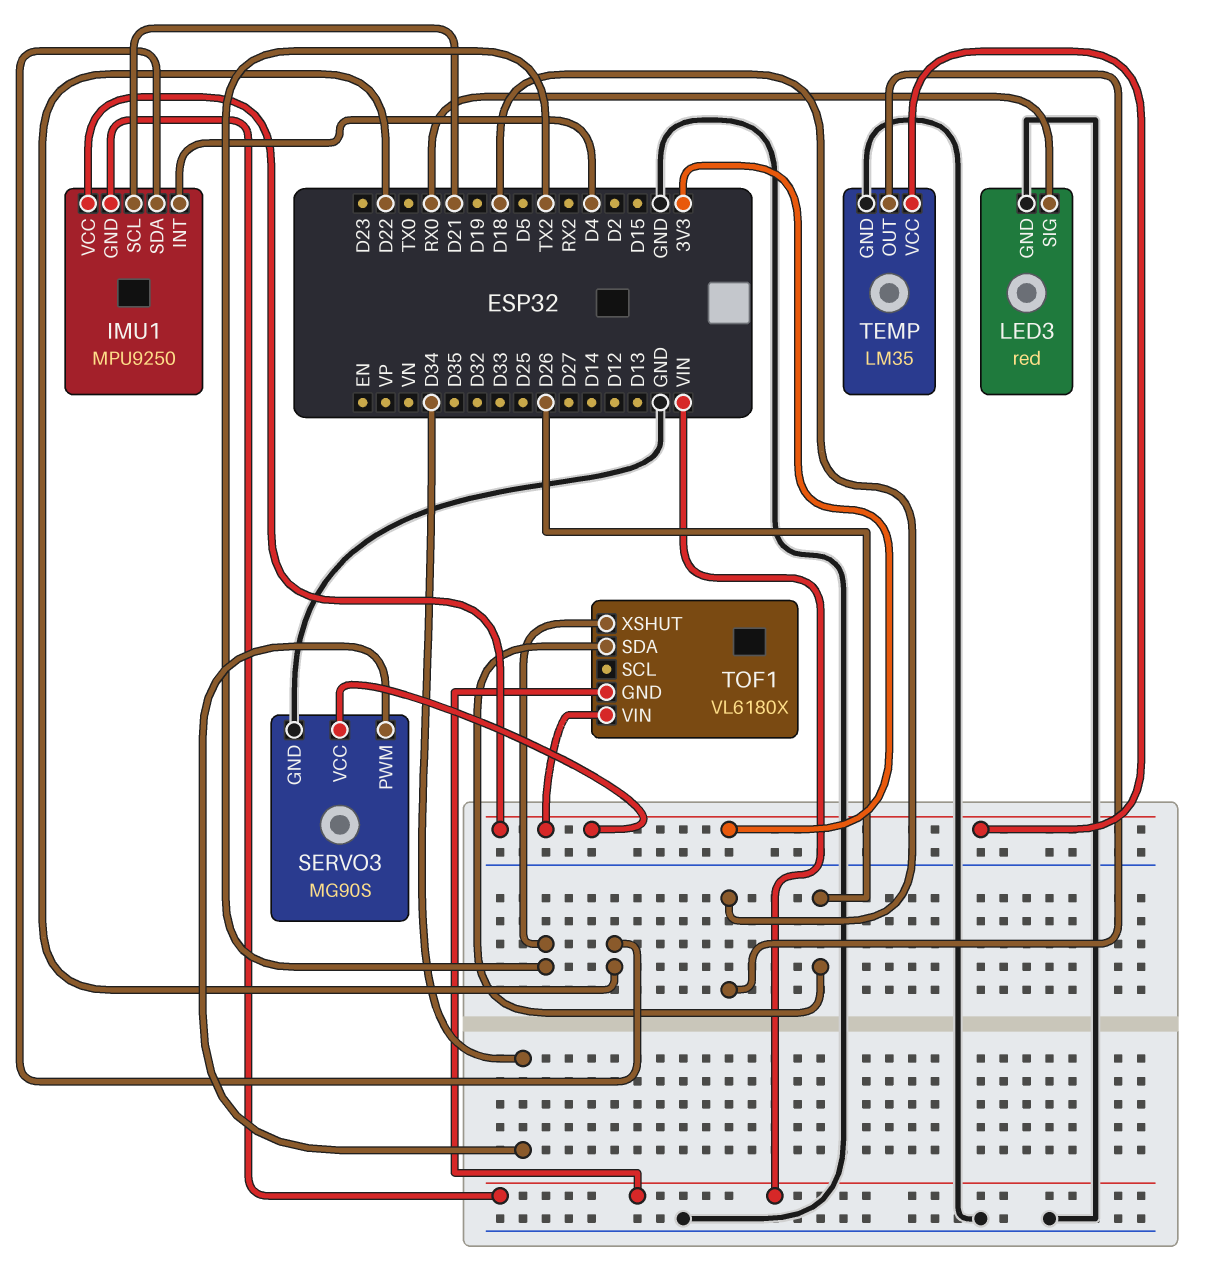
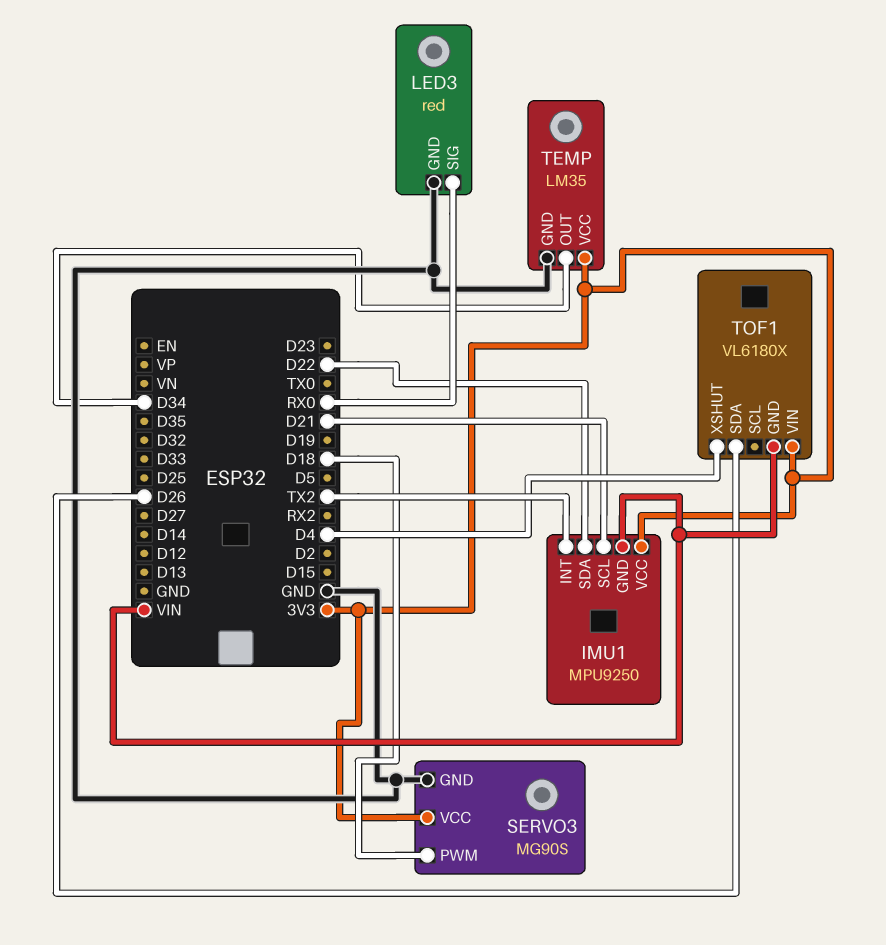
IMU1 pin INT: D4 -> TX2
SERVO3 pin PWM: D34 -> D18
TEMP pin OUT: D18 -> D34
TOF1 pin XSHUT: TX2 -> D4

